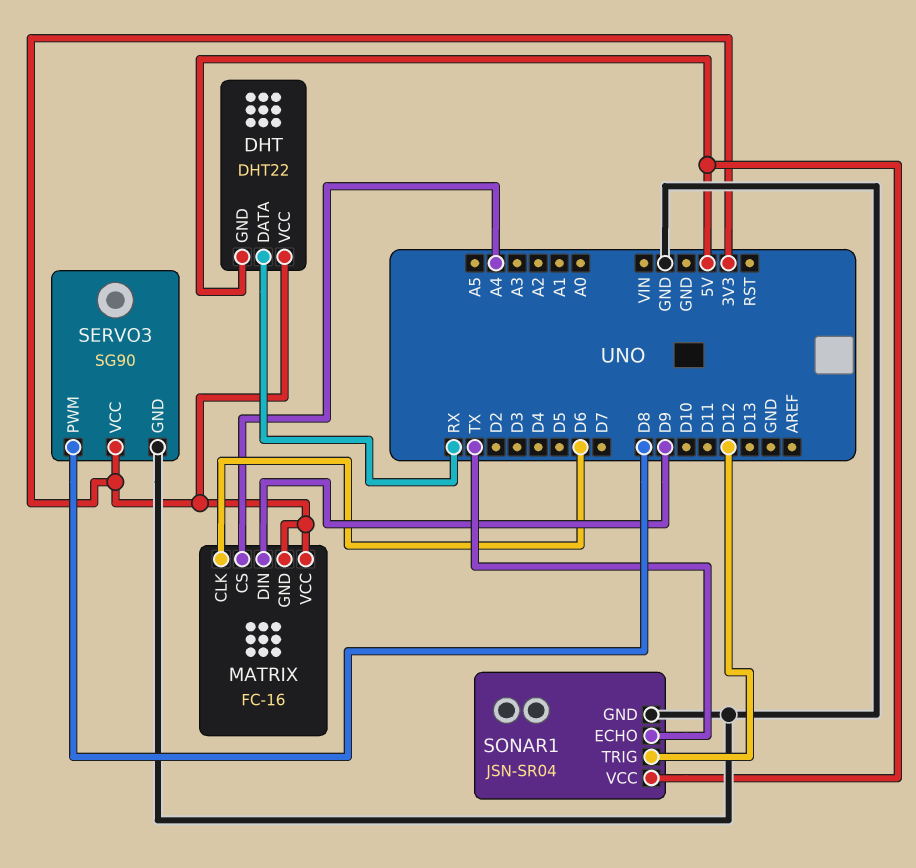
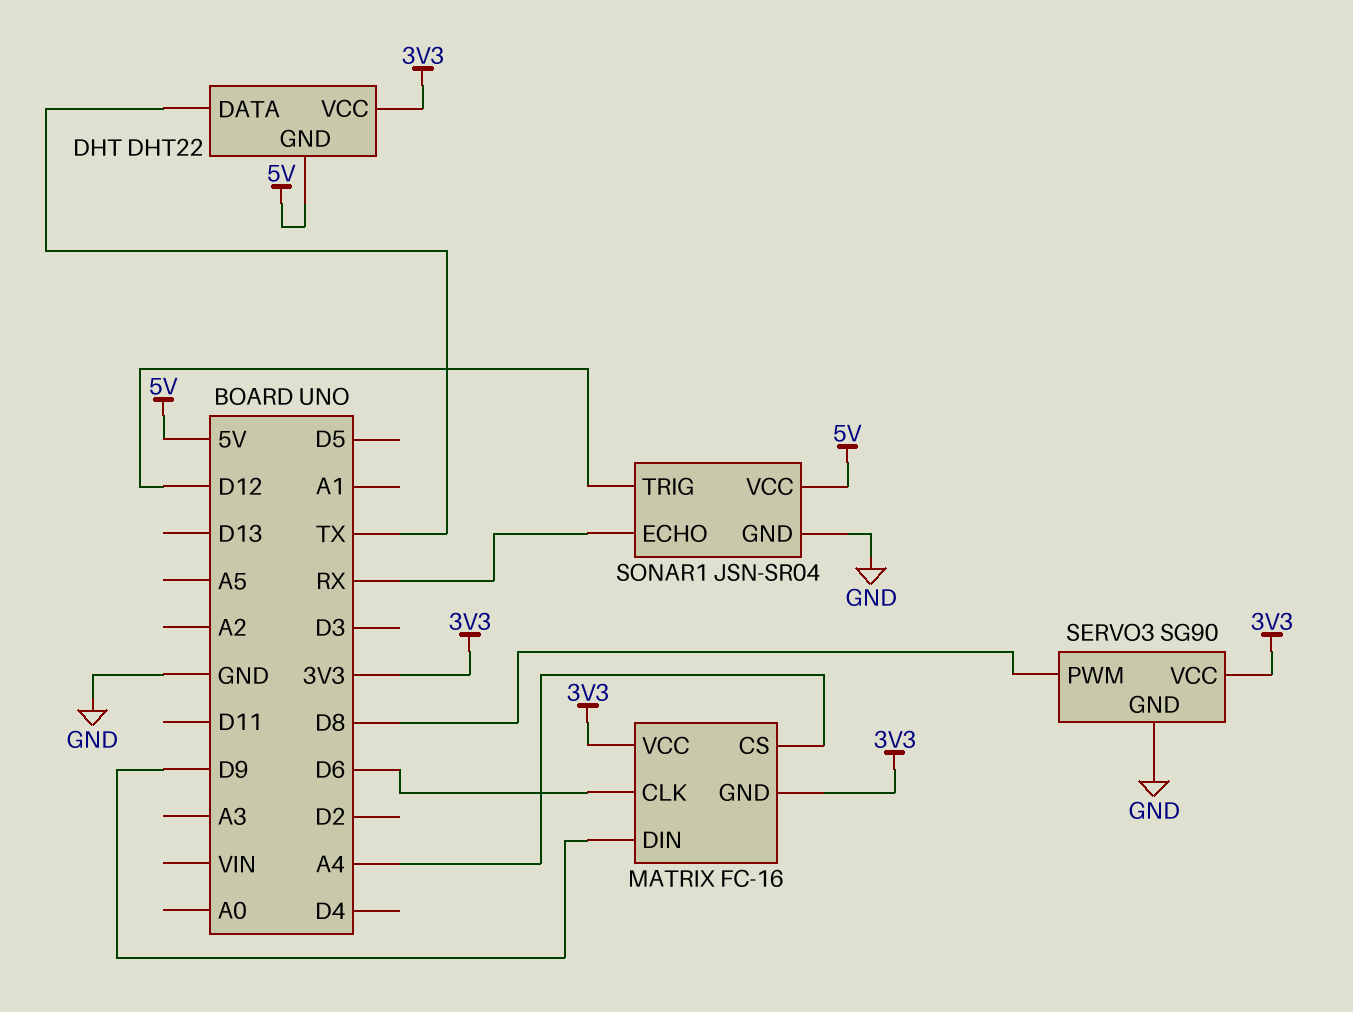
DHT pin DATA: RX -> TX
SONAR1 pin ECHO: TX -> RX

